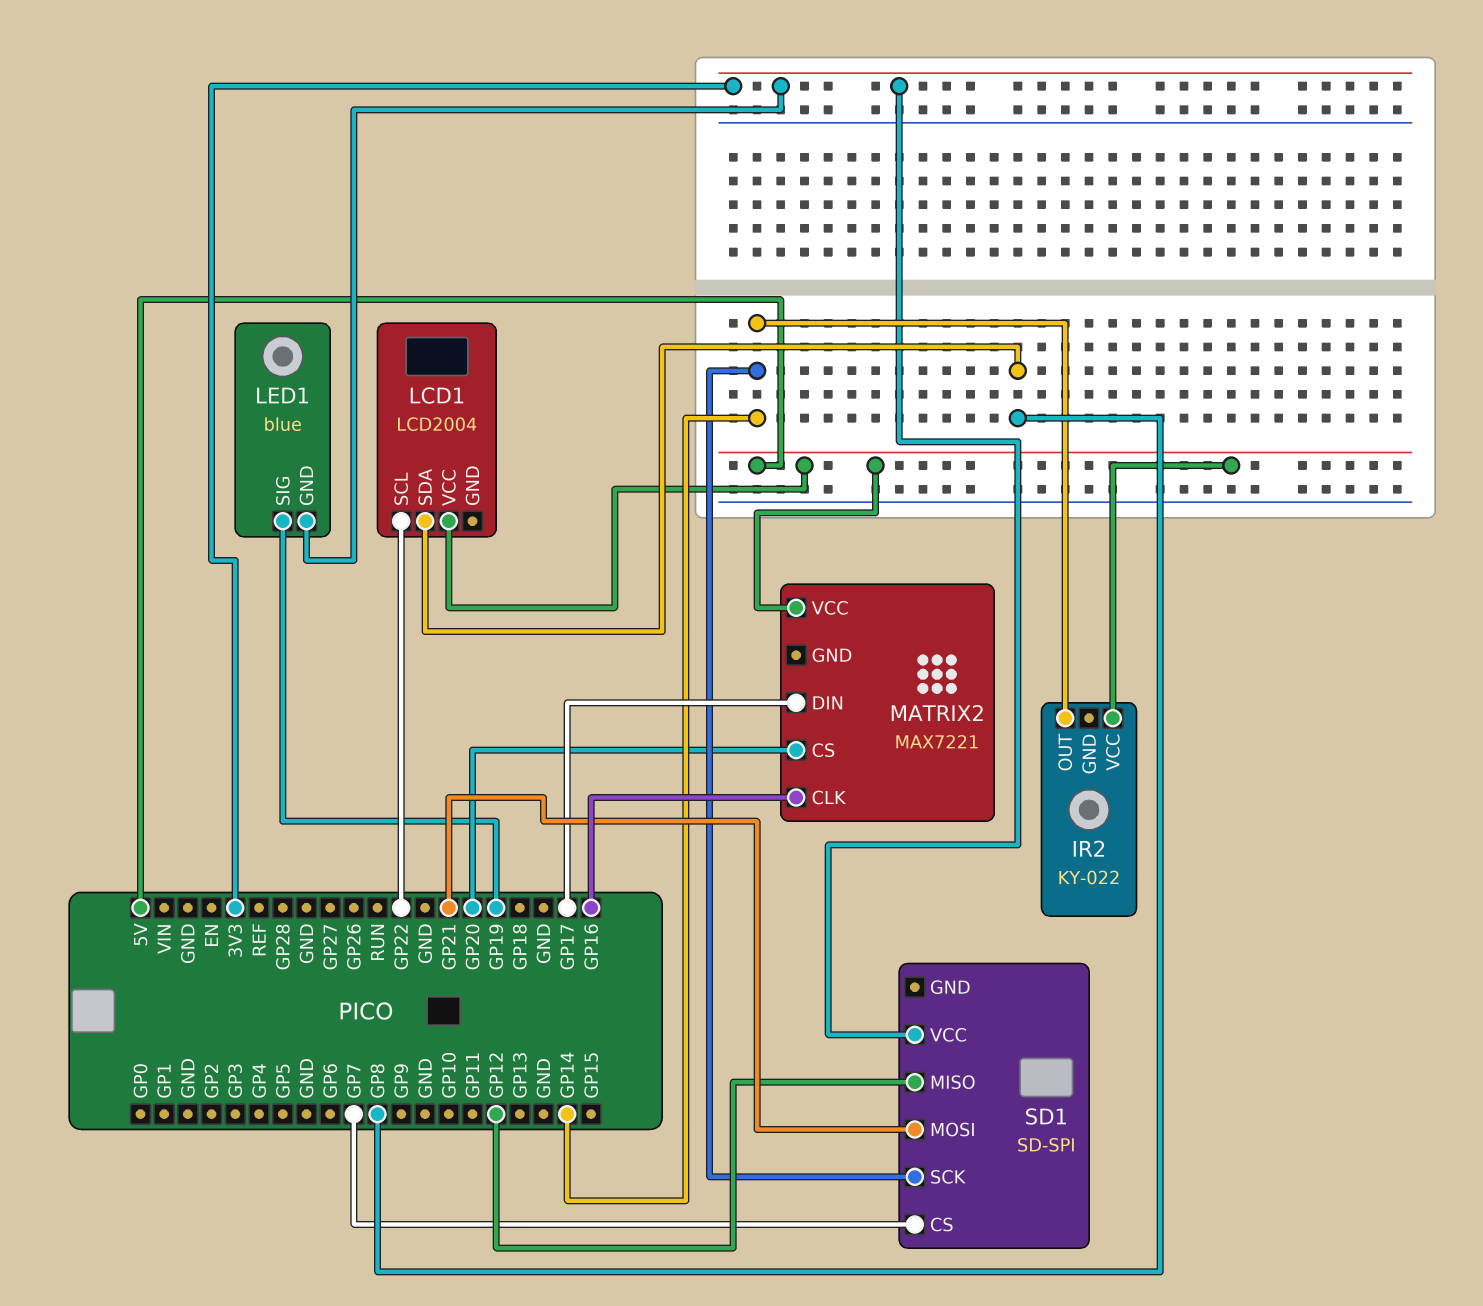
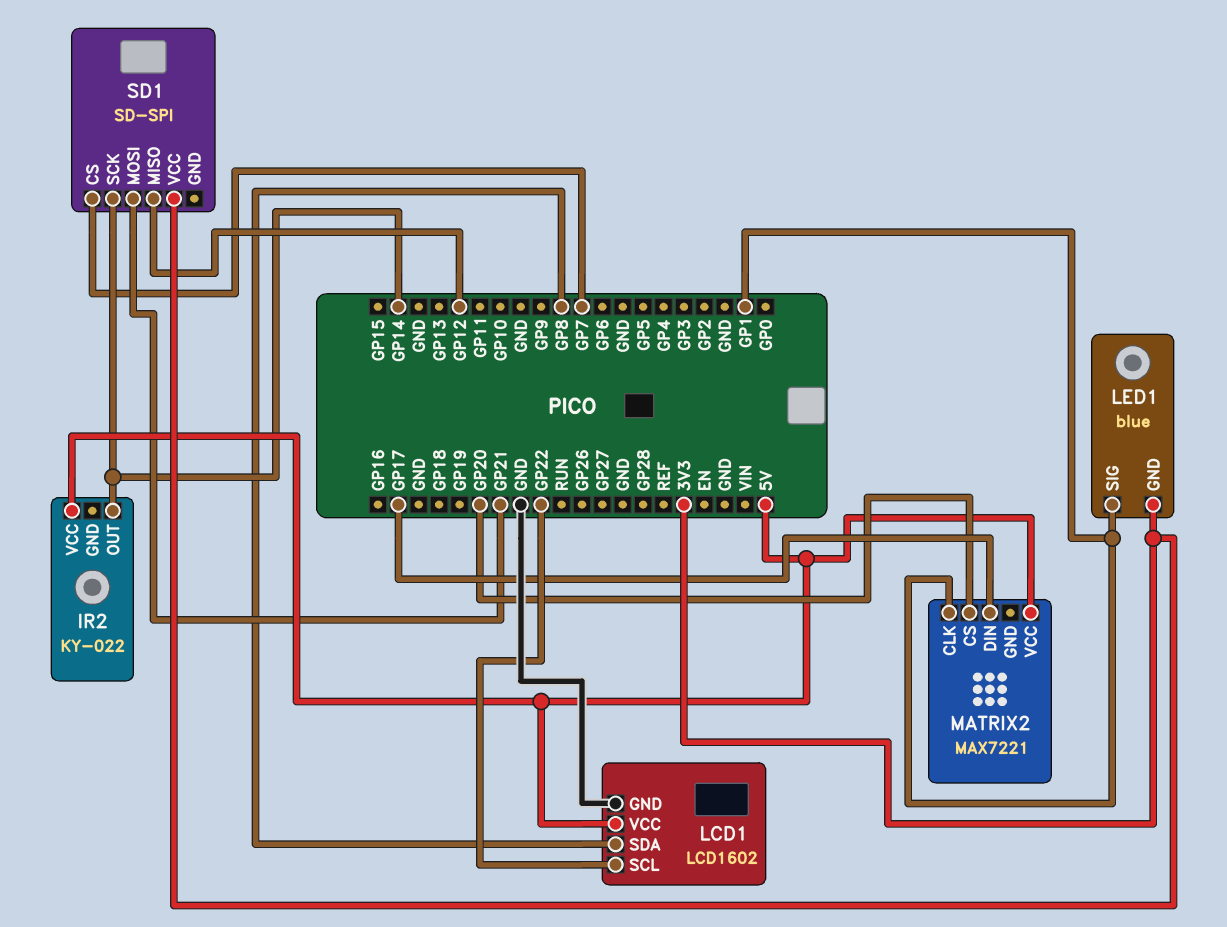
LCD1: LCD2004 -> LCD1602
LCD1 pin GND: none -> GND
LED1 pin SIG: GP19 -> GP1
MATRIX2 pin CLK: GP16 -> GP1

